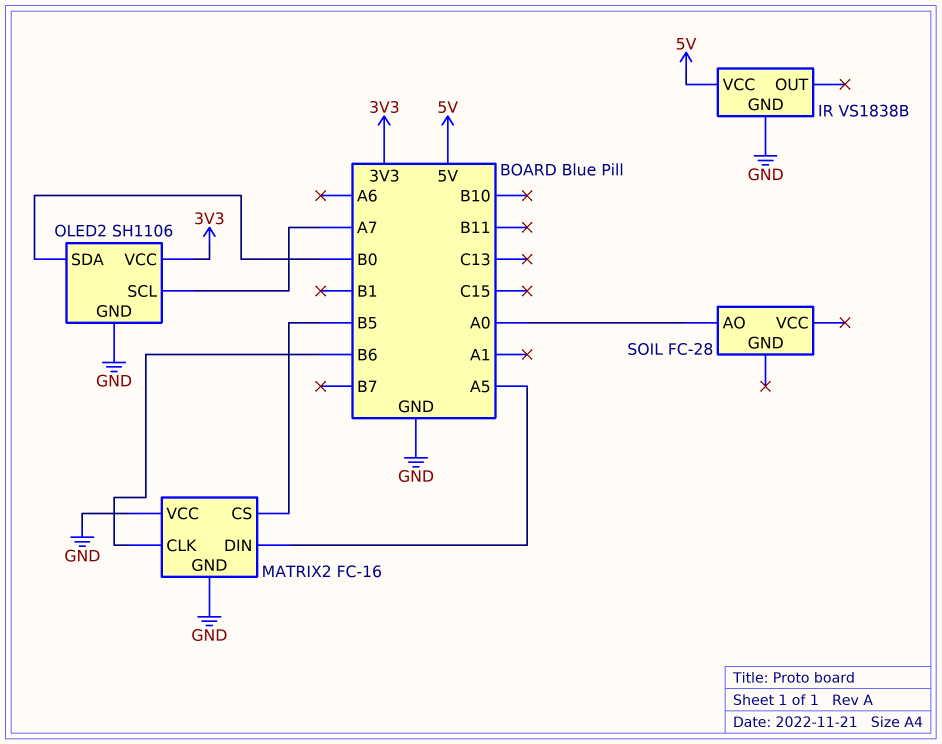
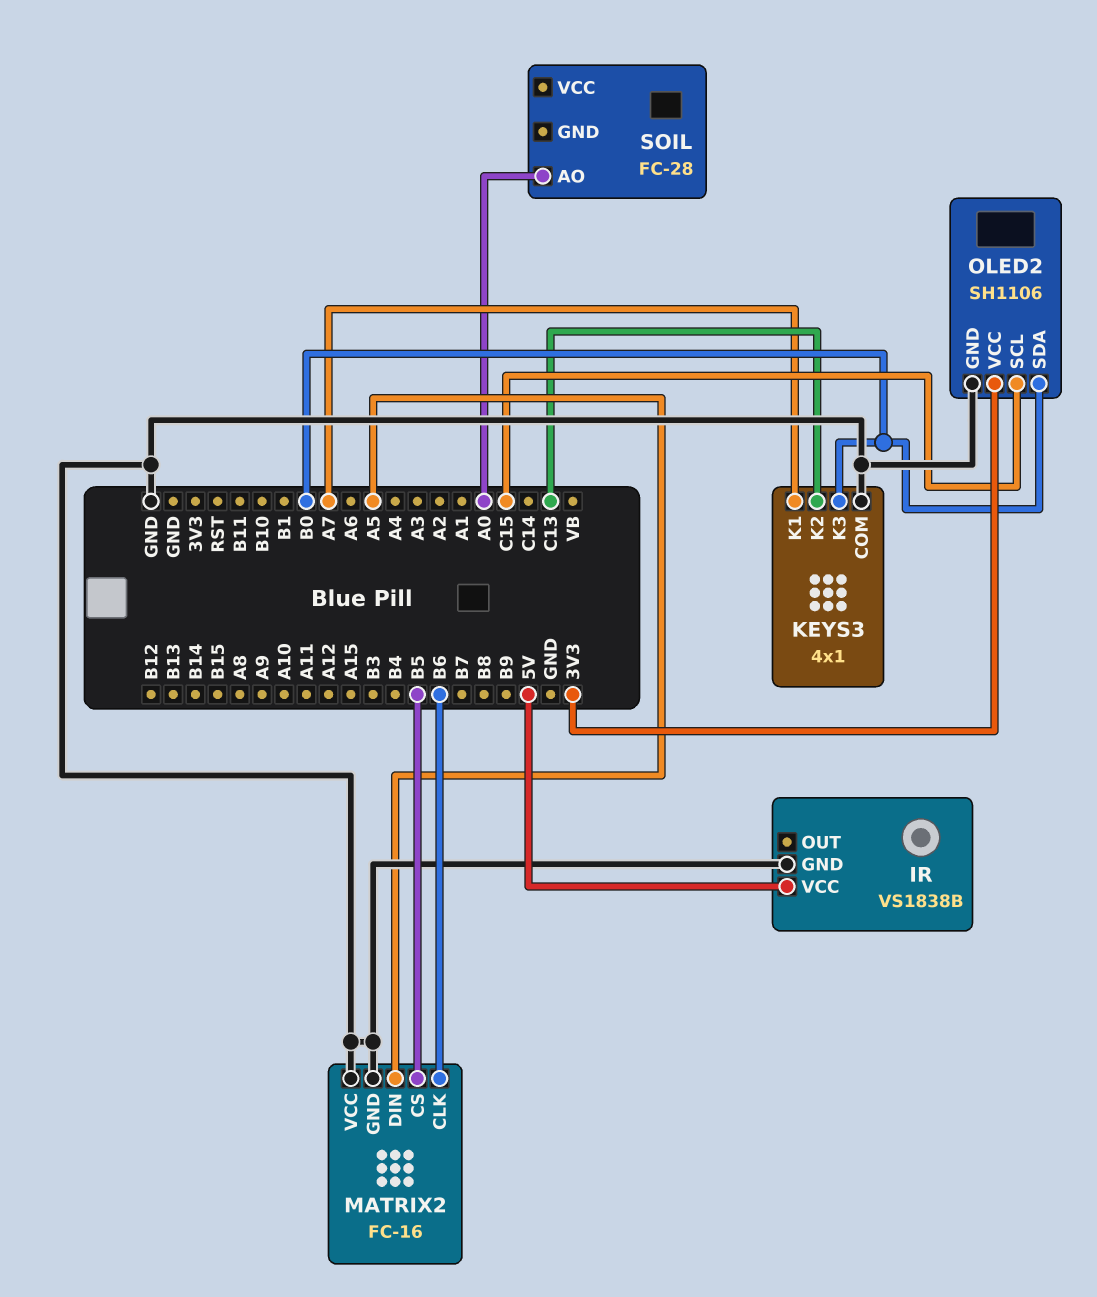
KEYS3: none -> 4x1
KEYS3 pin COM: none -> GND
KEYS3 pin K1: none -> A7
KEYS3 pin K2: none -> C13
KEYS3 pin K3: none -> B0
OLED2 pin SCL: A7 -> C15

